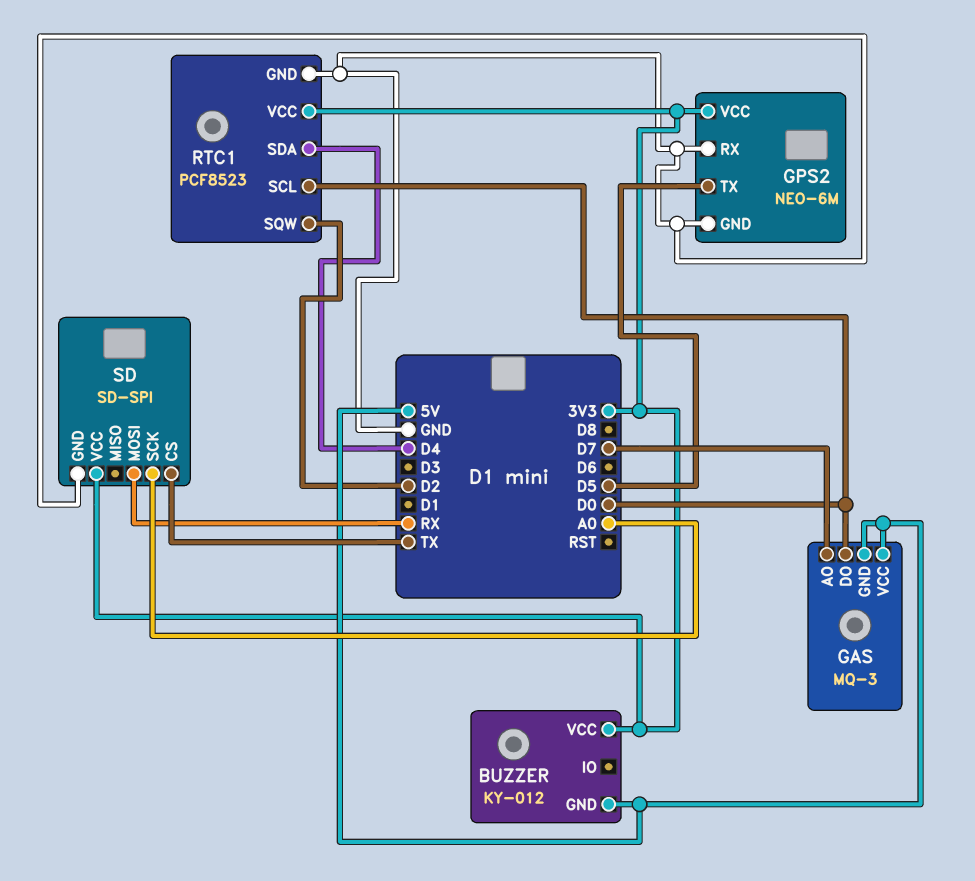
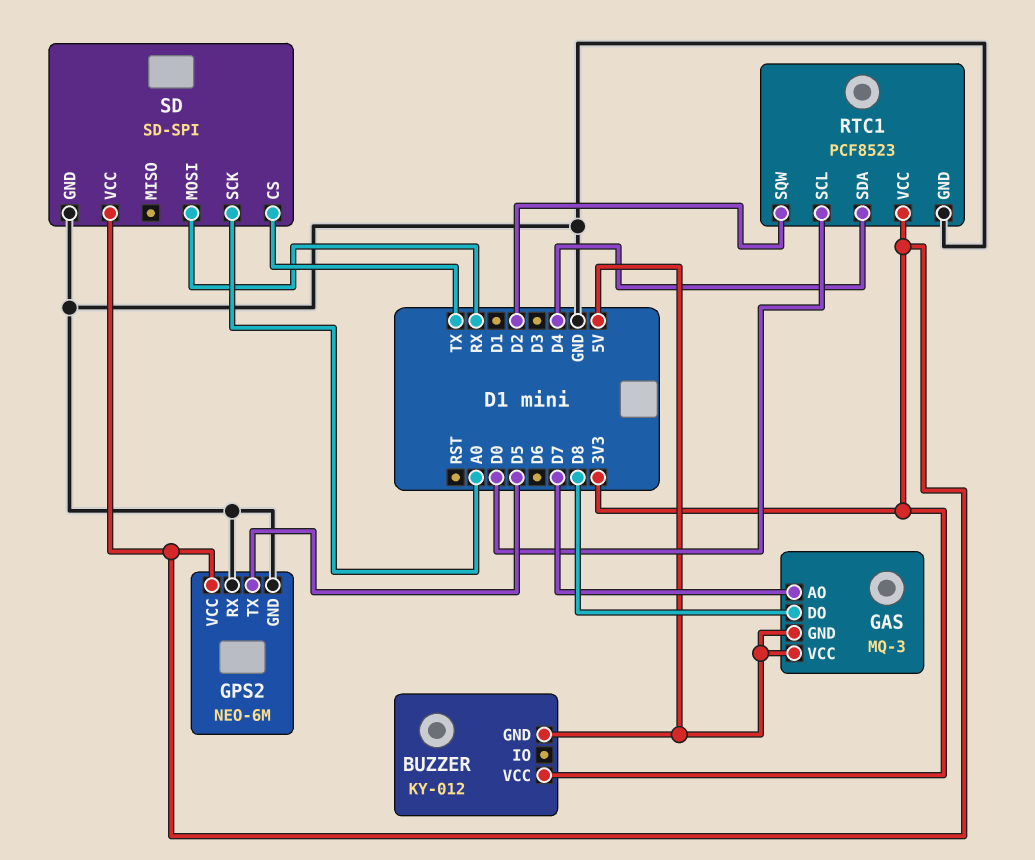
GAS pin DO: D0 -> D8

